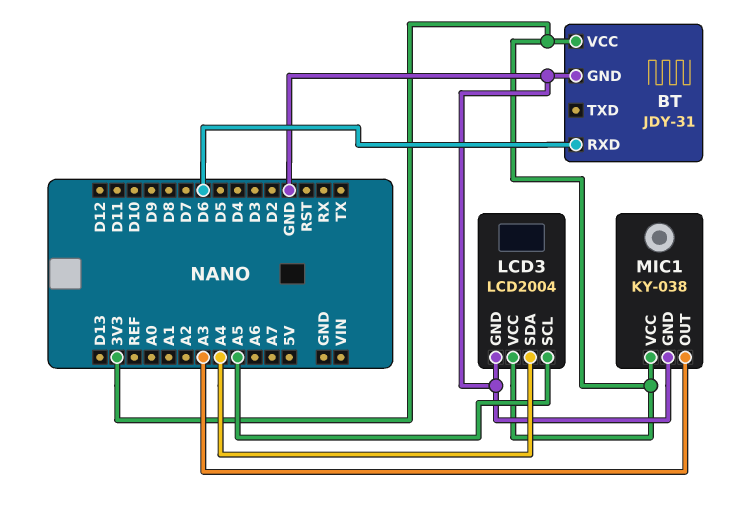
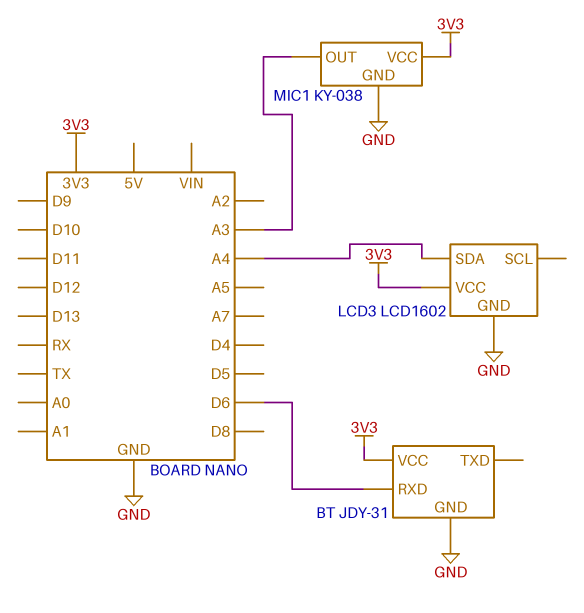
LCD3: LCD2004 -> LCD1602
LCD3 pin SCL: A5 -> none

